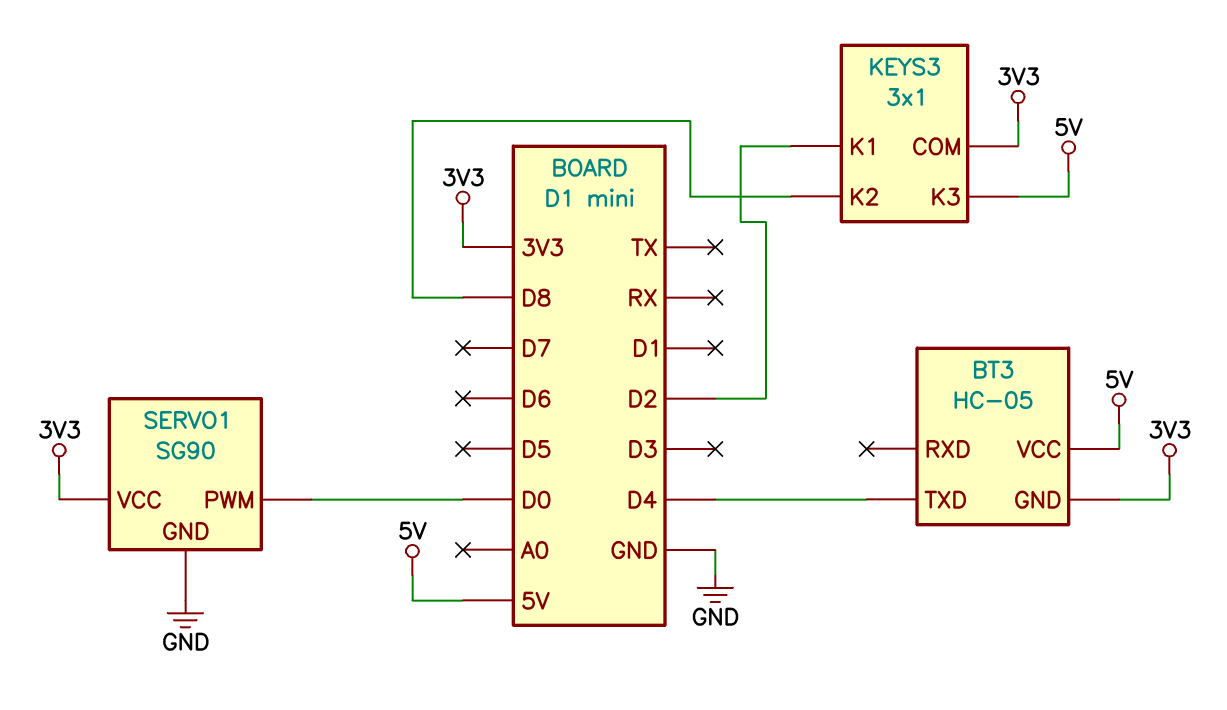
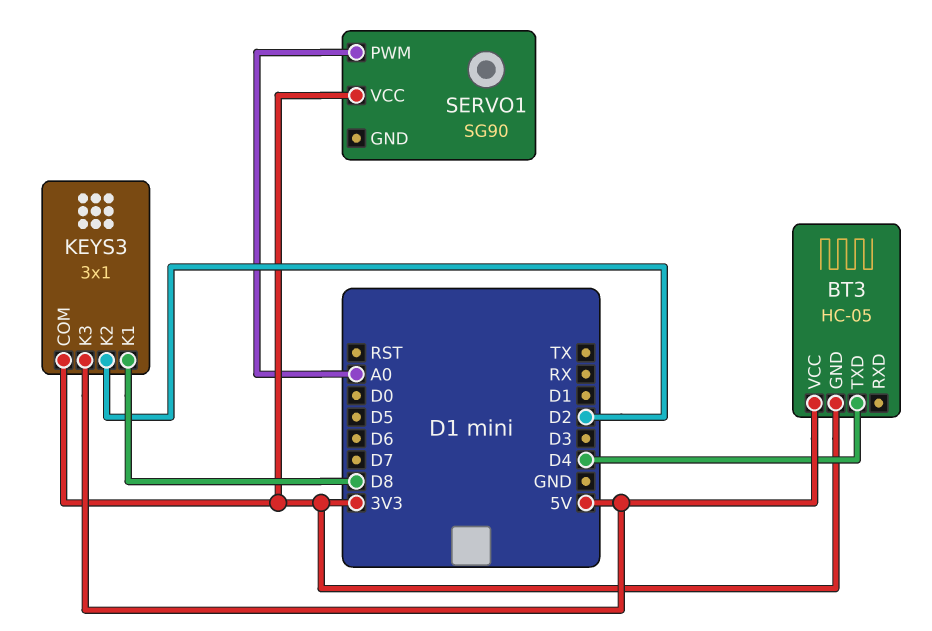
KEYS3 pin K1: D2 -> D8
KEYS3 pin K2: D8 -> D2
SERVO1 pin GND: GND -> none
SERVO1 pin PWM: D0 -> A0

